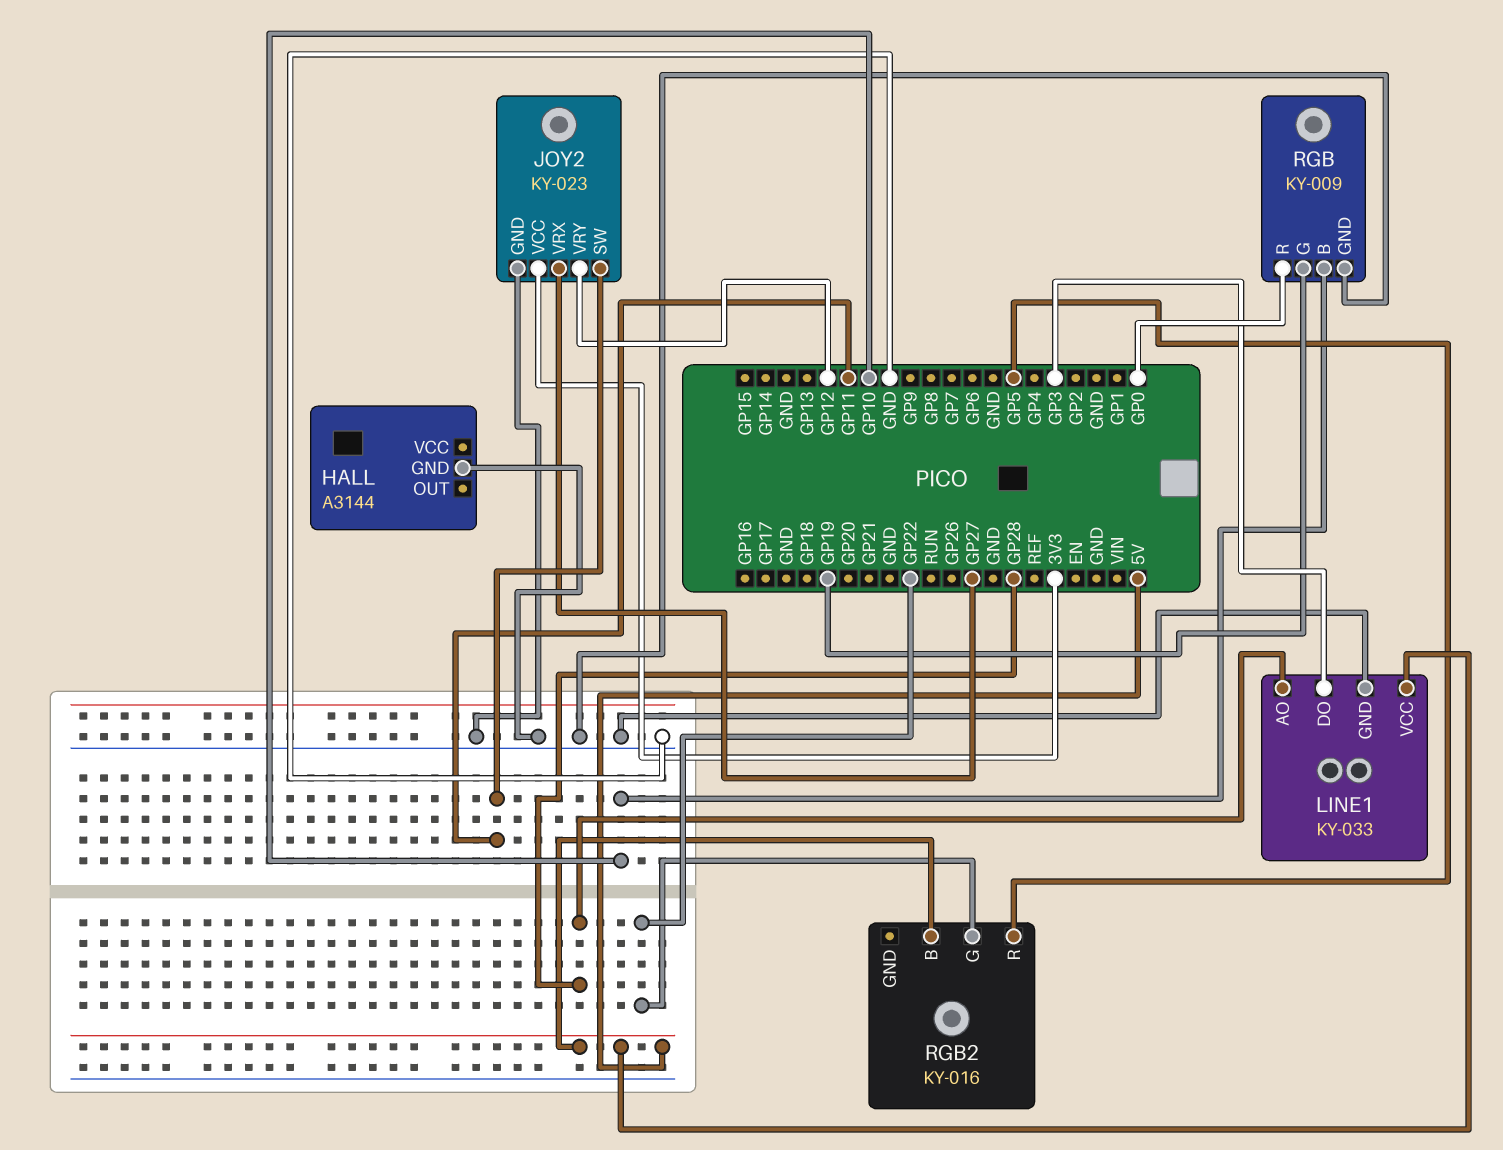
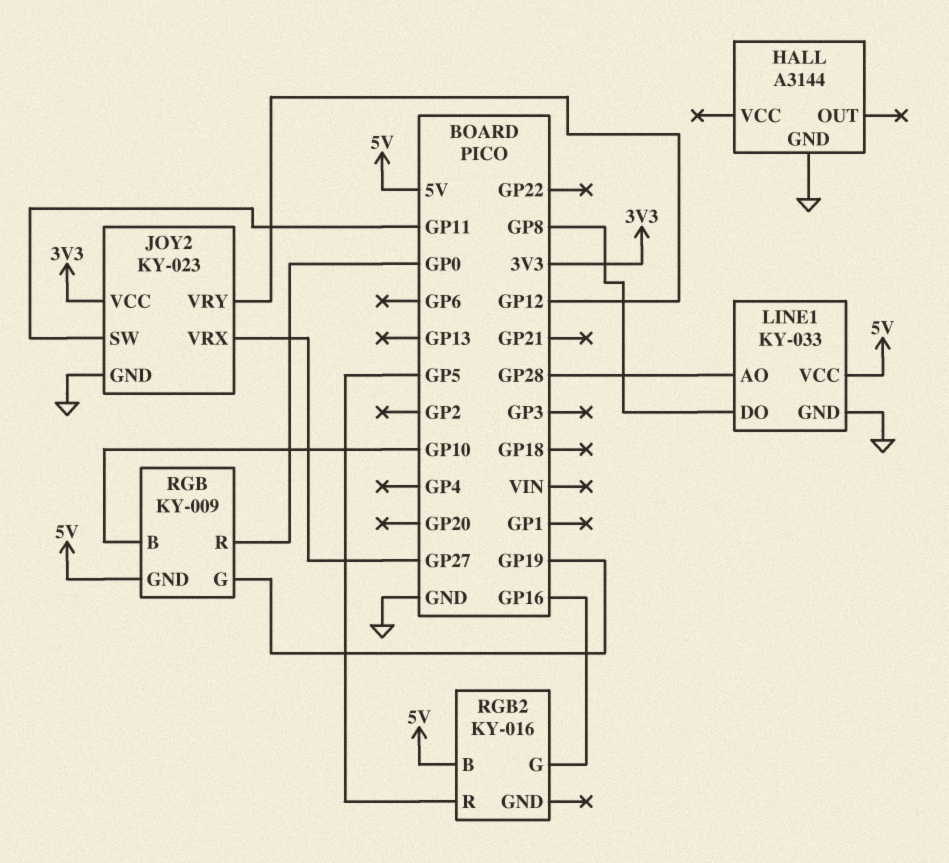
LINE1 pin DO: GP3 -> GP8
RGB pin GND: GND -> 5V
RGB2 pin G: GP22 -> GP16

